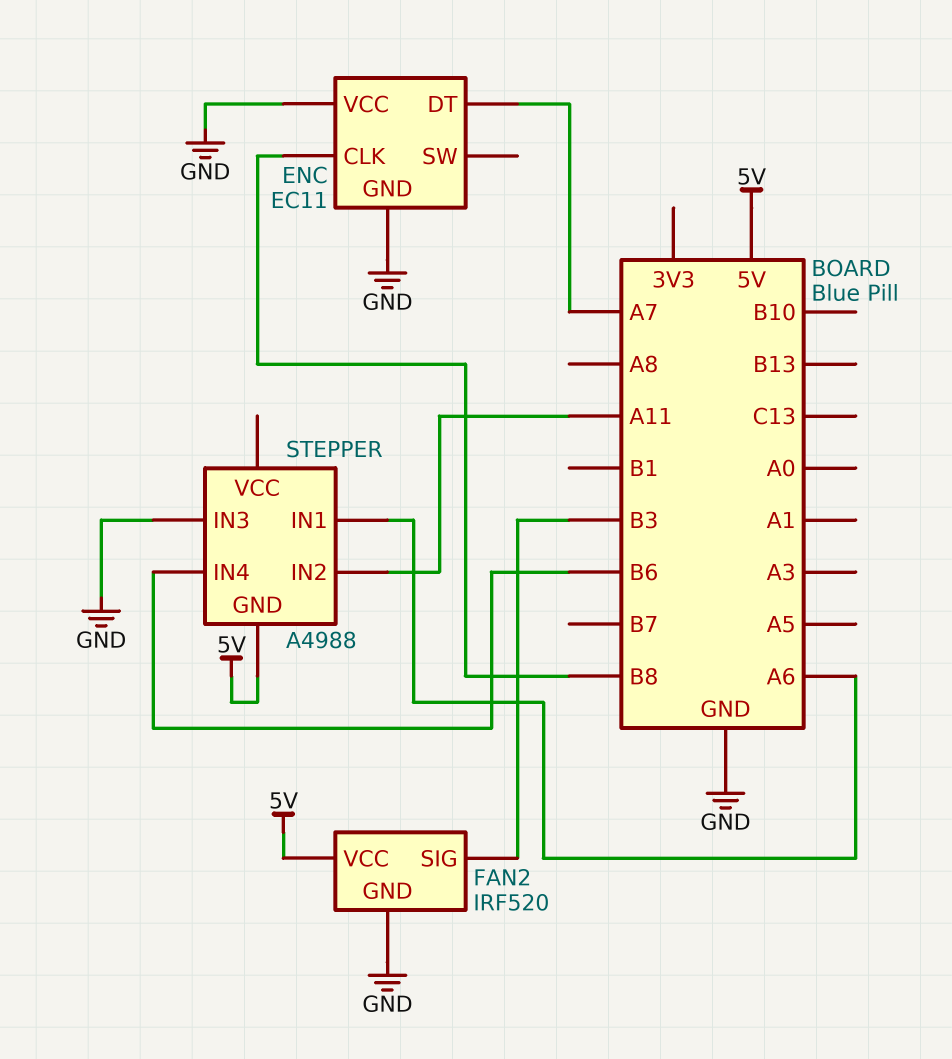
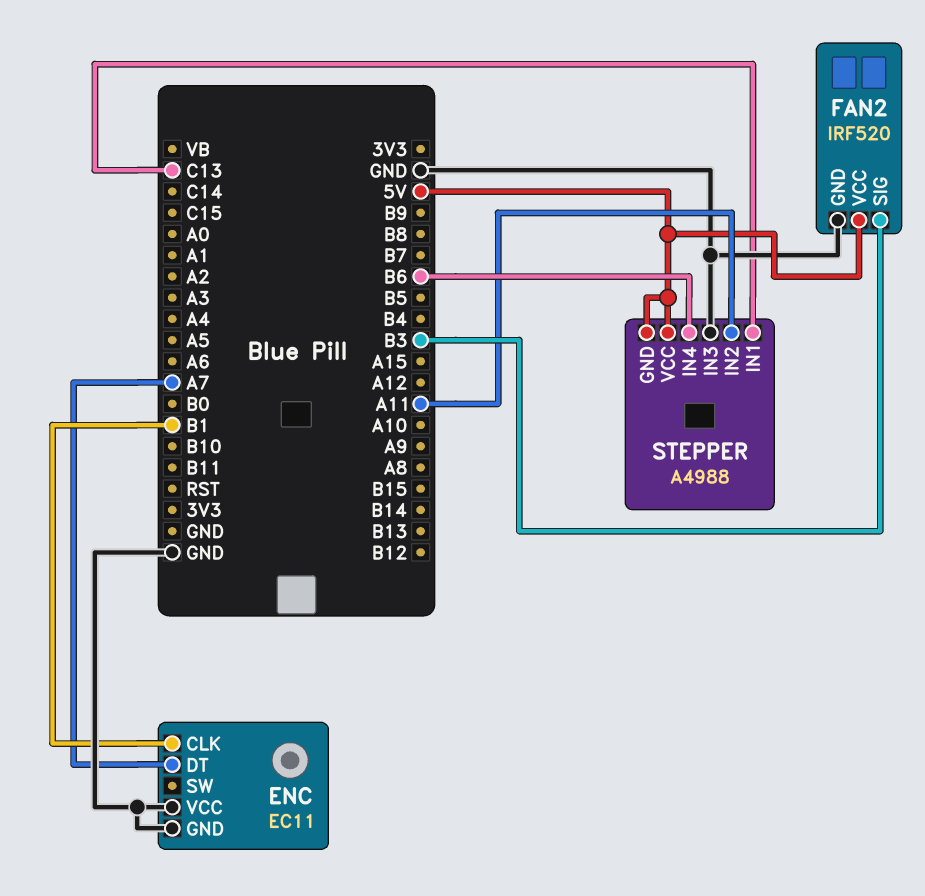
ENC pin CLK: B8 -> B1
STEPPER pin IN1: A6 -> C13
STEPPER pin VCC: none -> 5V

